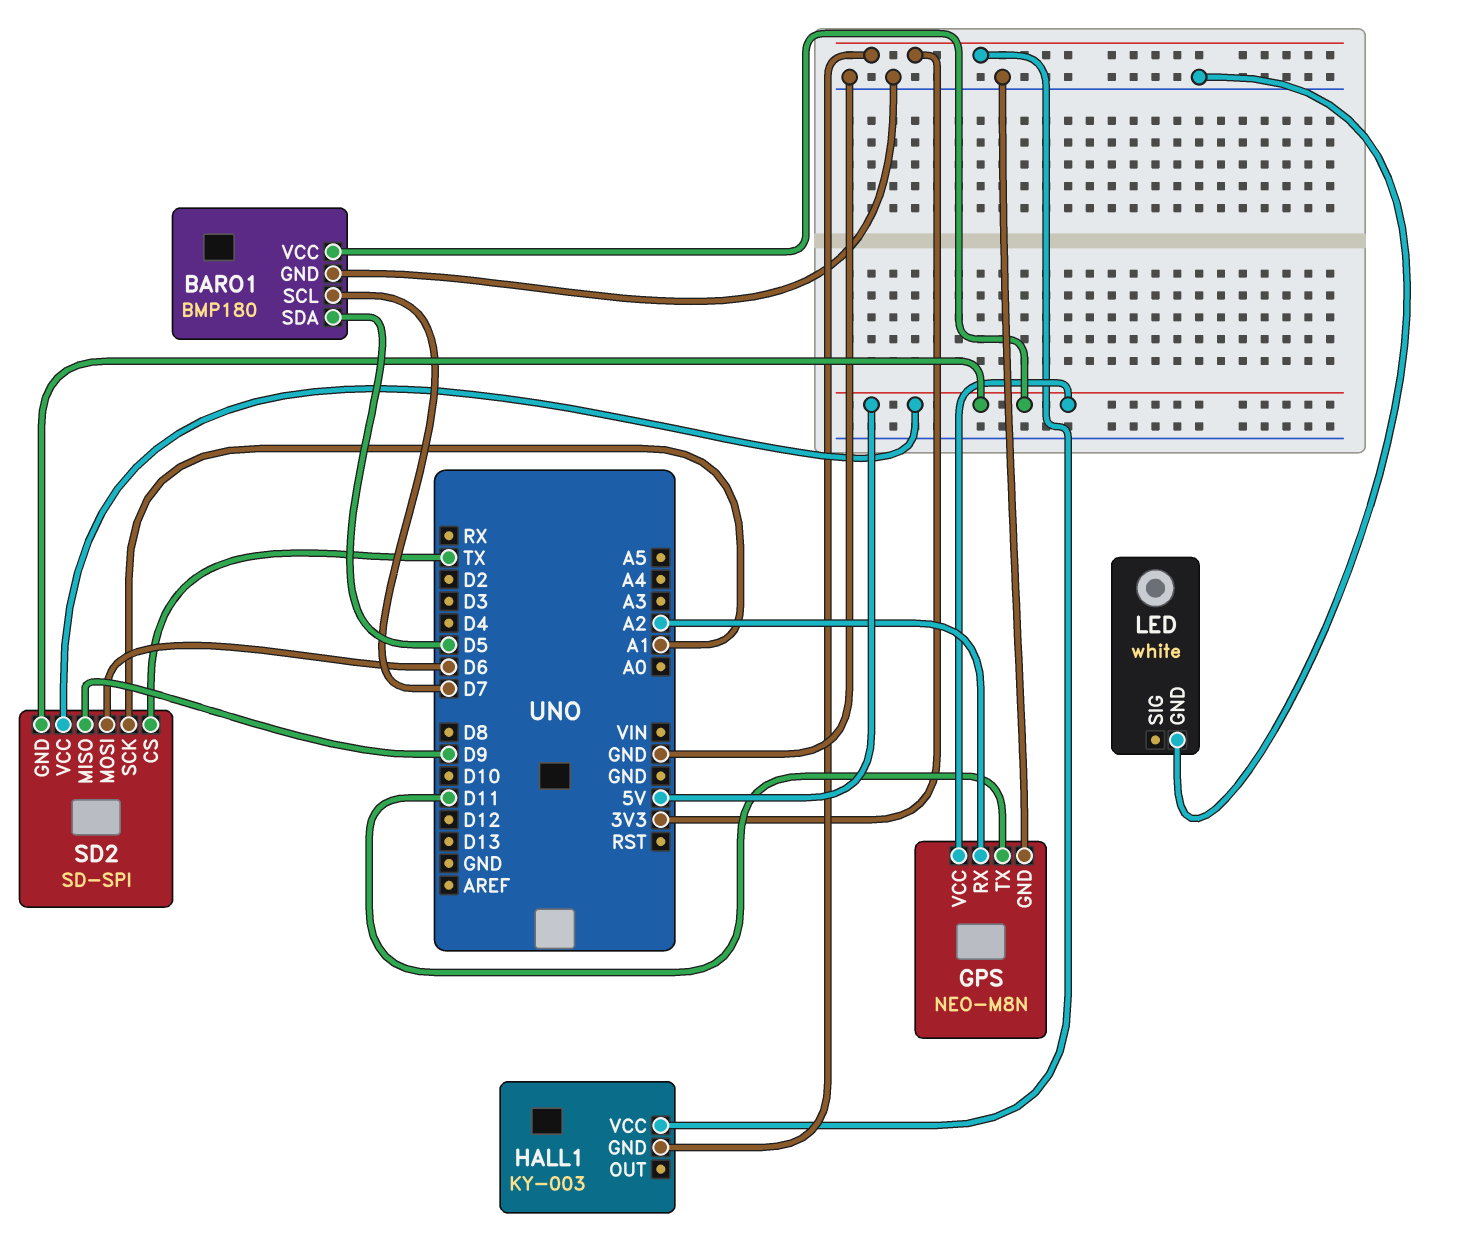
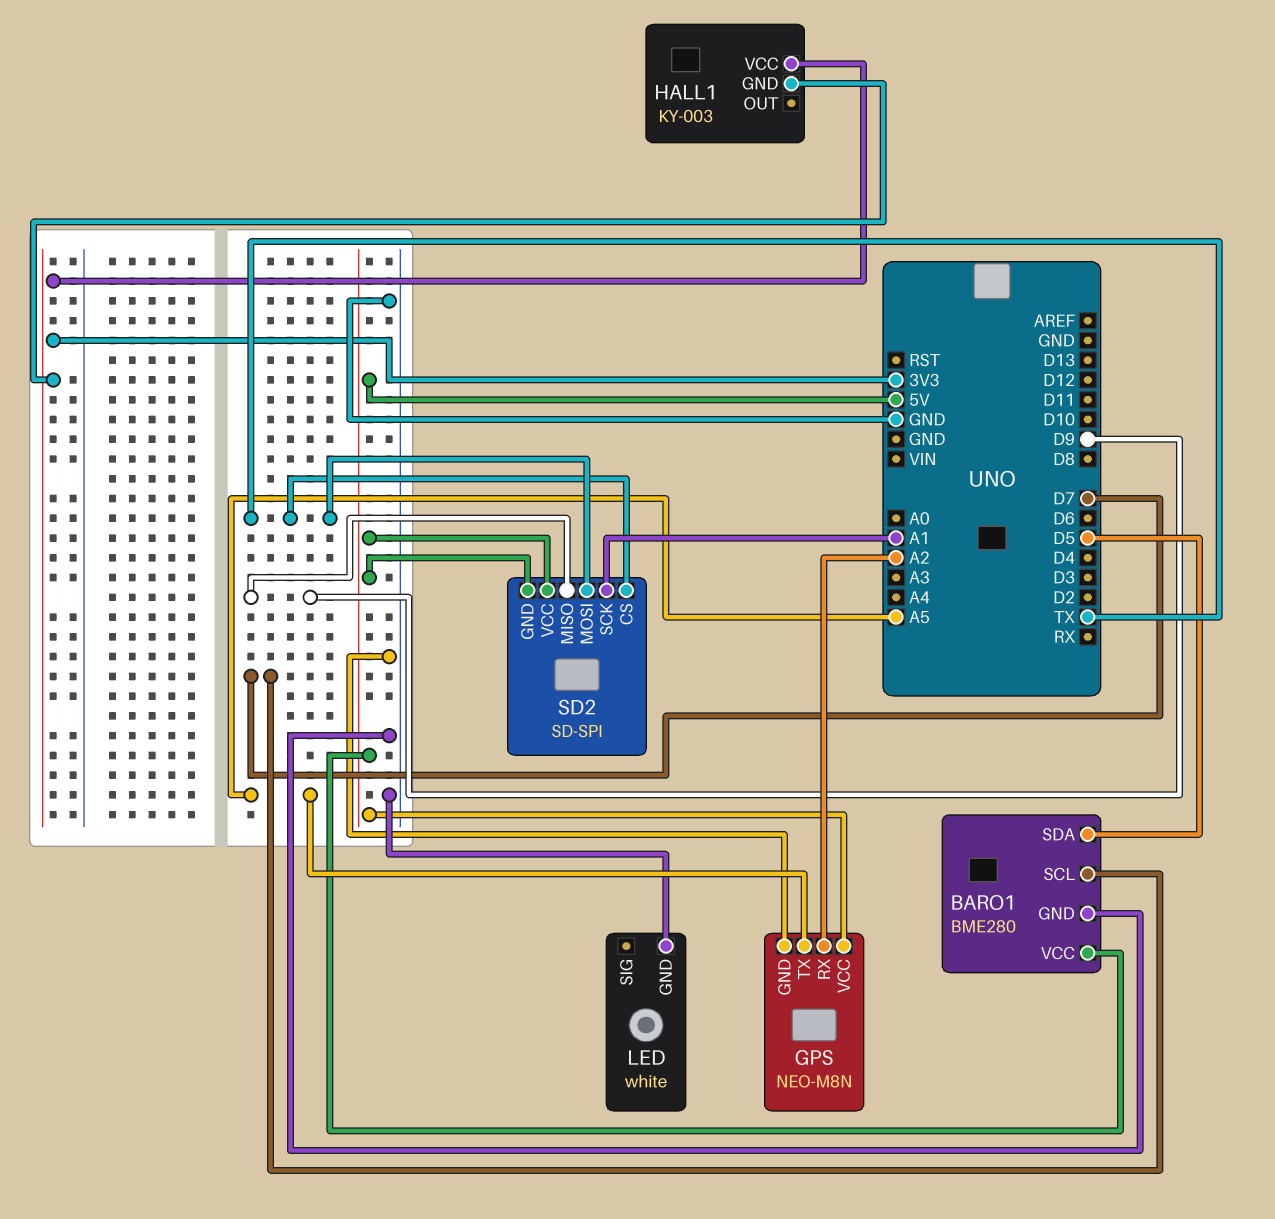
BARO1: BMP180 -> BME280
GPS pin TX: D11 -> A5
SD2 pin MOSI: D6 -> TX

